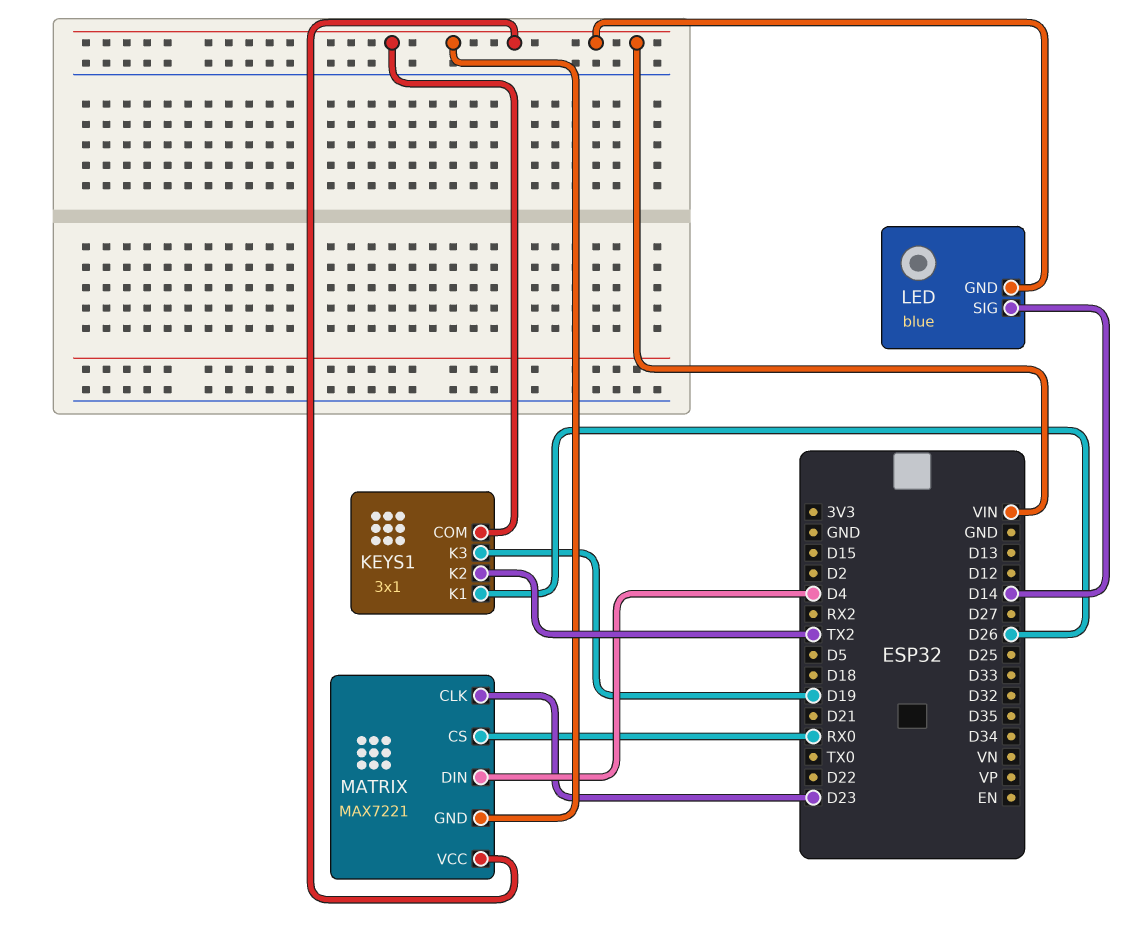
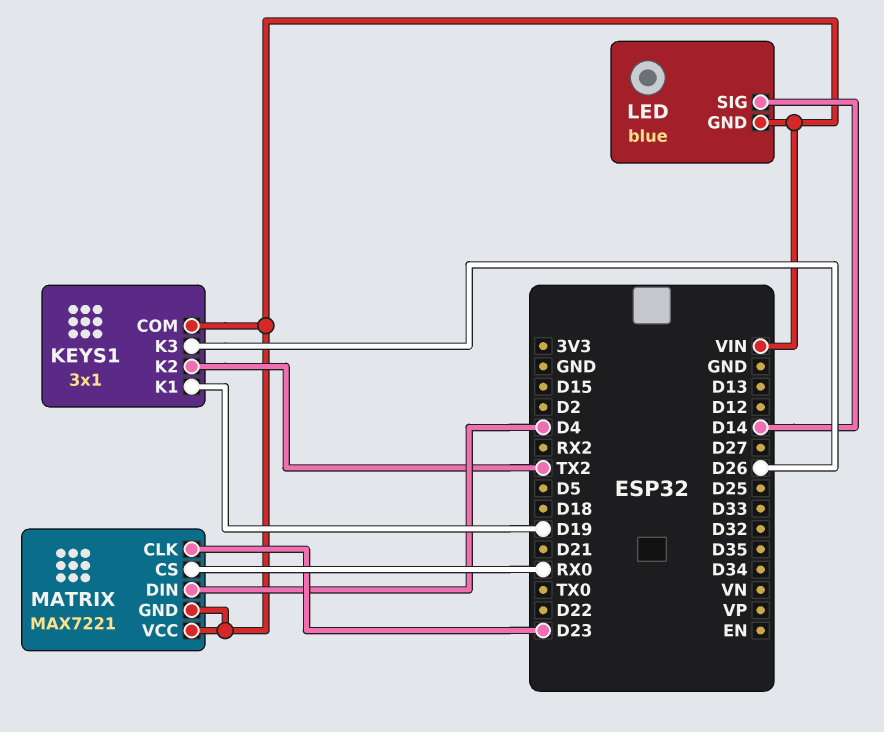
KEYS1 pin K1: D26 -> D19
KEYS1 pin K3: D19 -> D26

